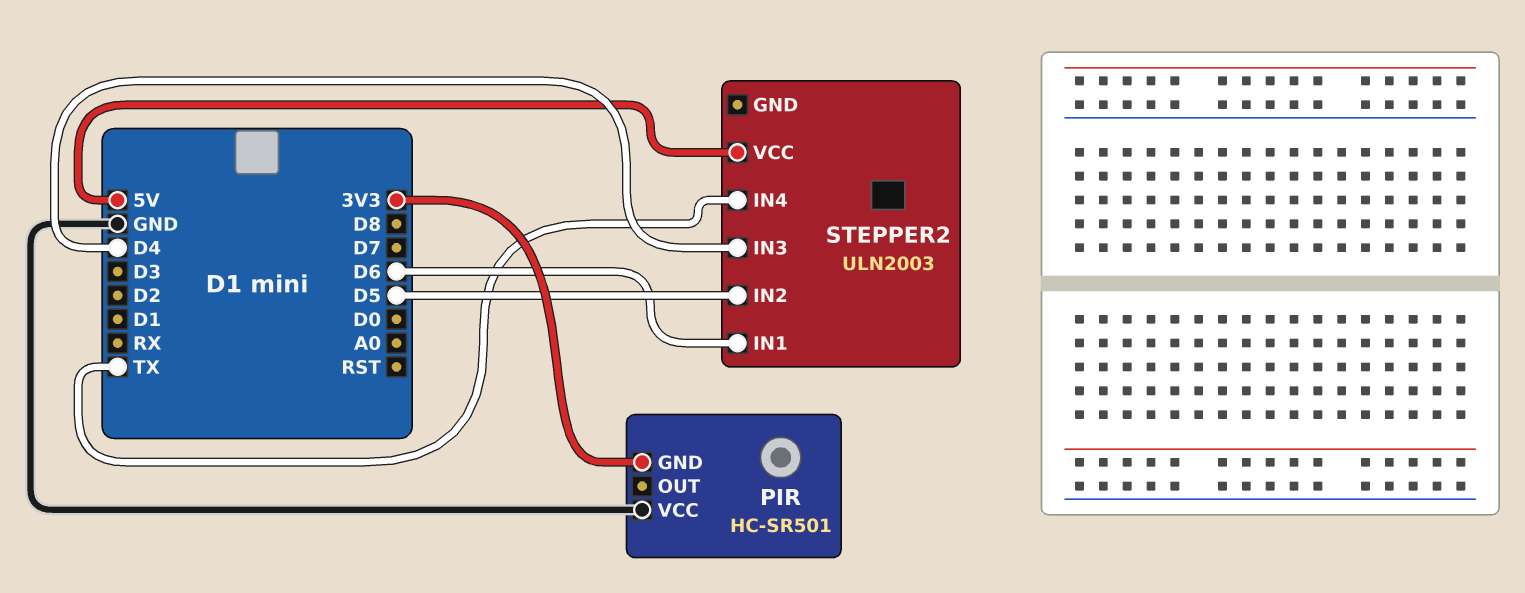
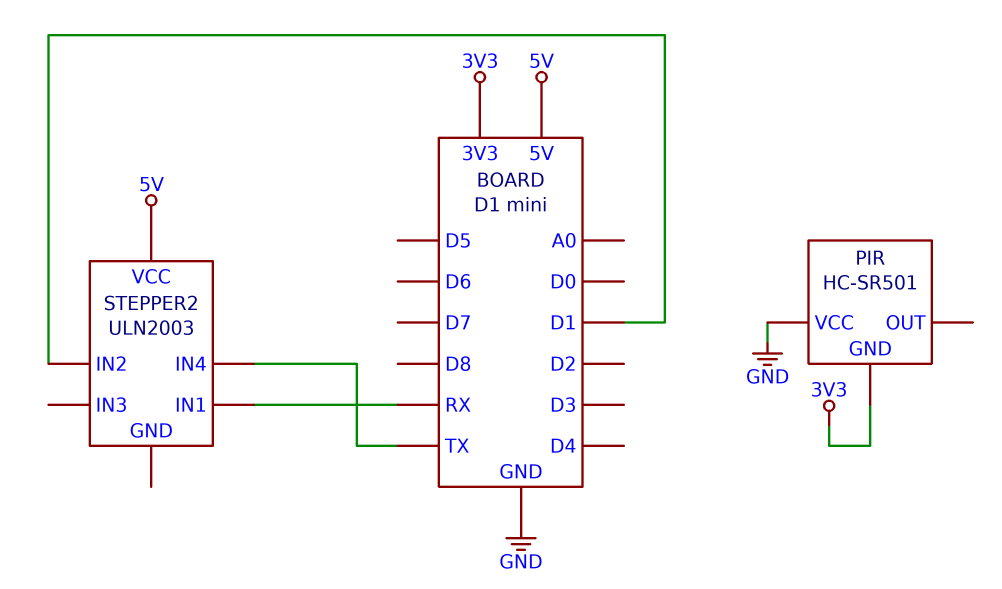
STEPPER2 pin IN1: D6 -> RX
STEPPER2 pin IN2: D5 -> D1
STEPPER2 pin IN3: D4 -> none

